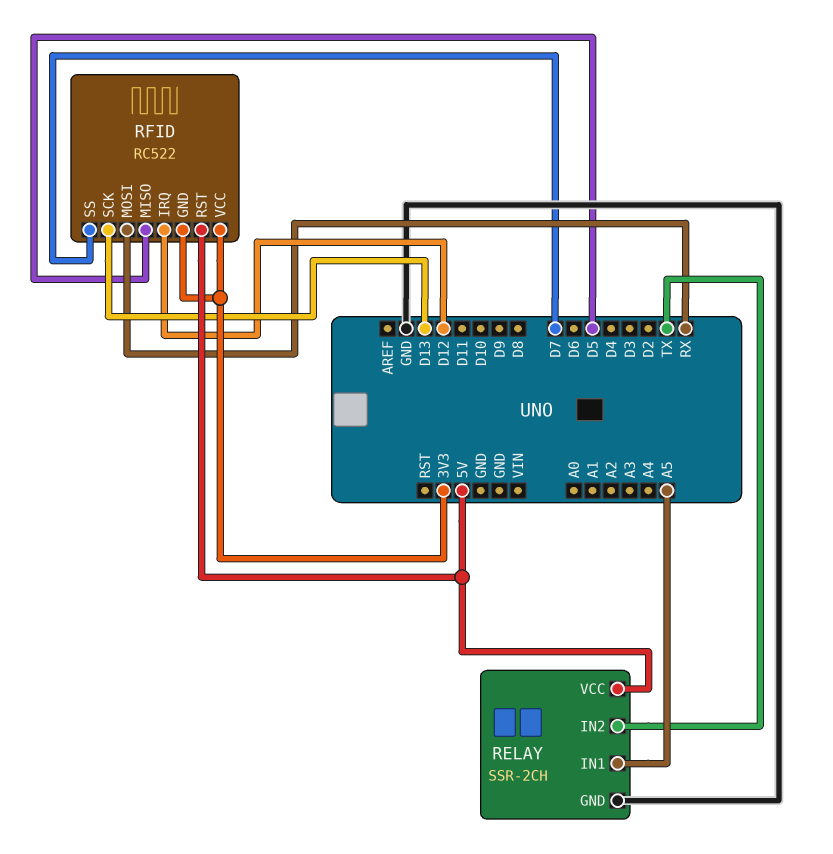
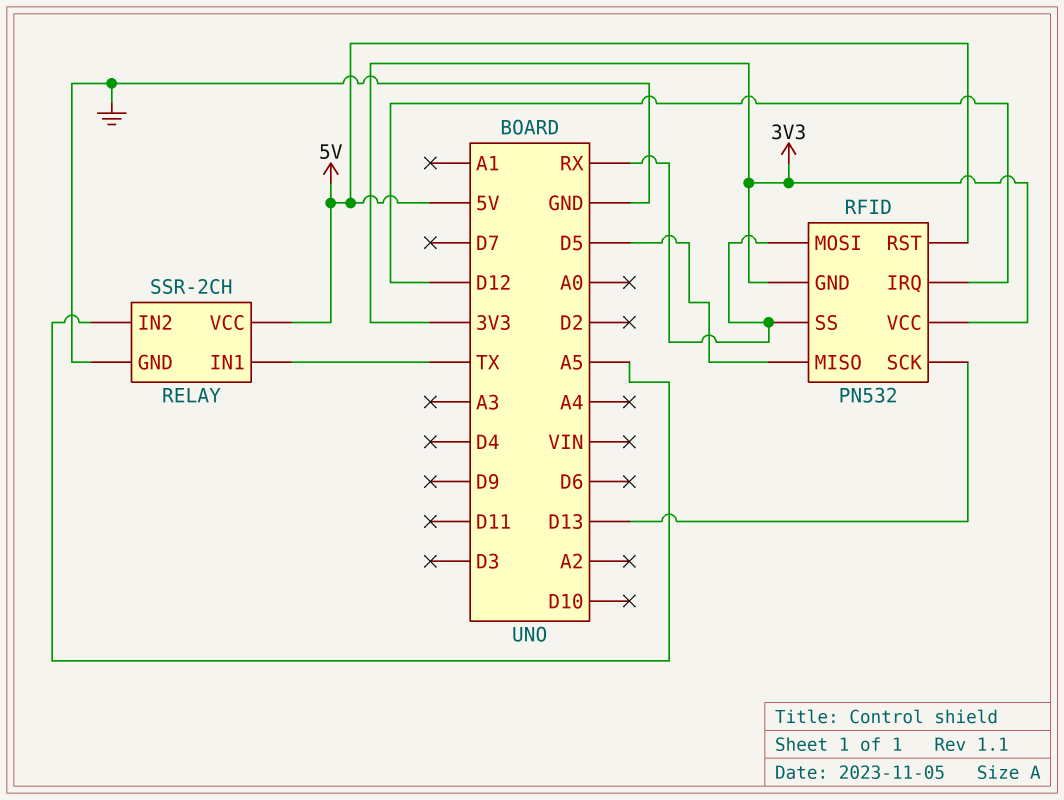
RELAY pin IN1: A5 -> TX
RELAY pin IN2: TX -> A5
RFID: RC522 -> PN532
RFID pin SS: D7 -> RX

